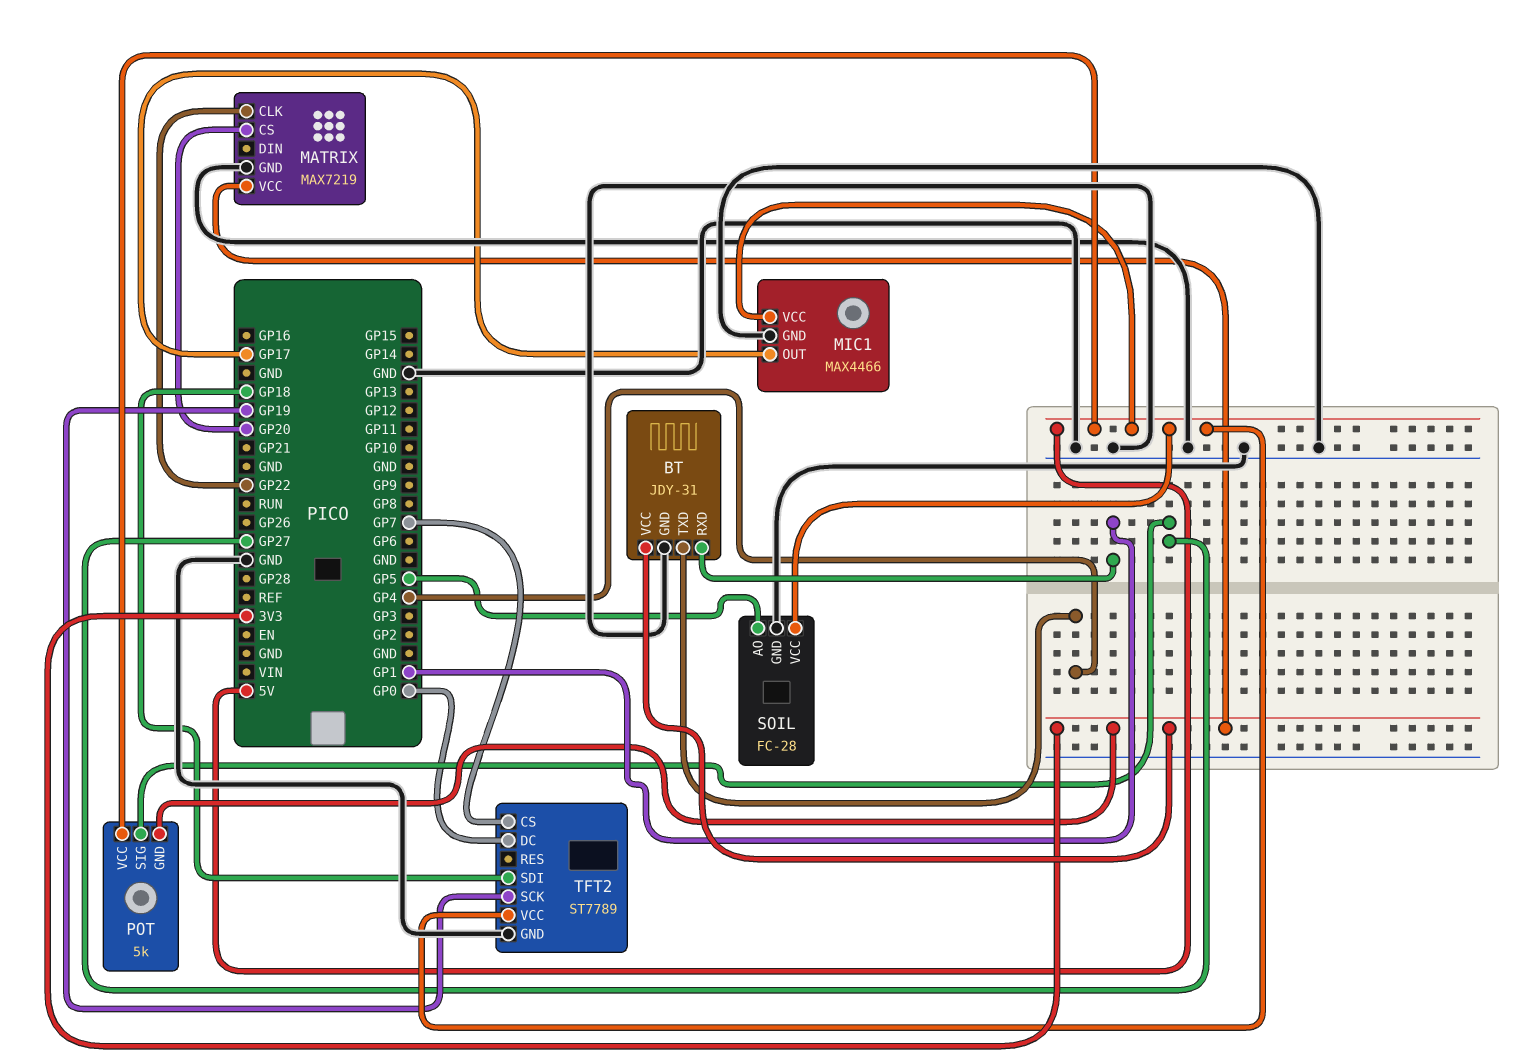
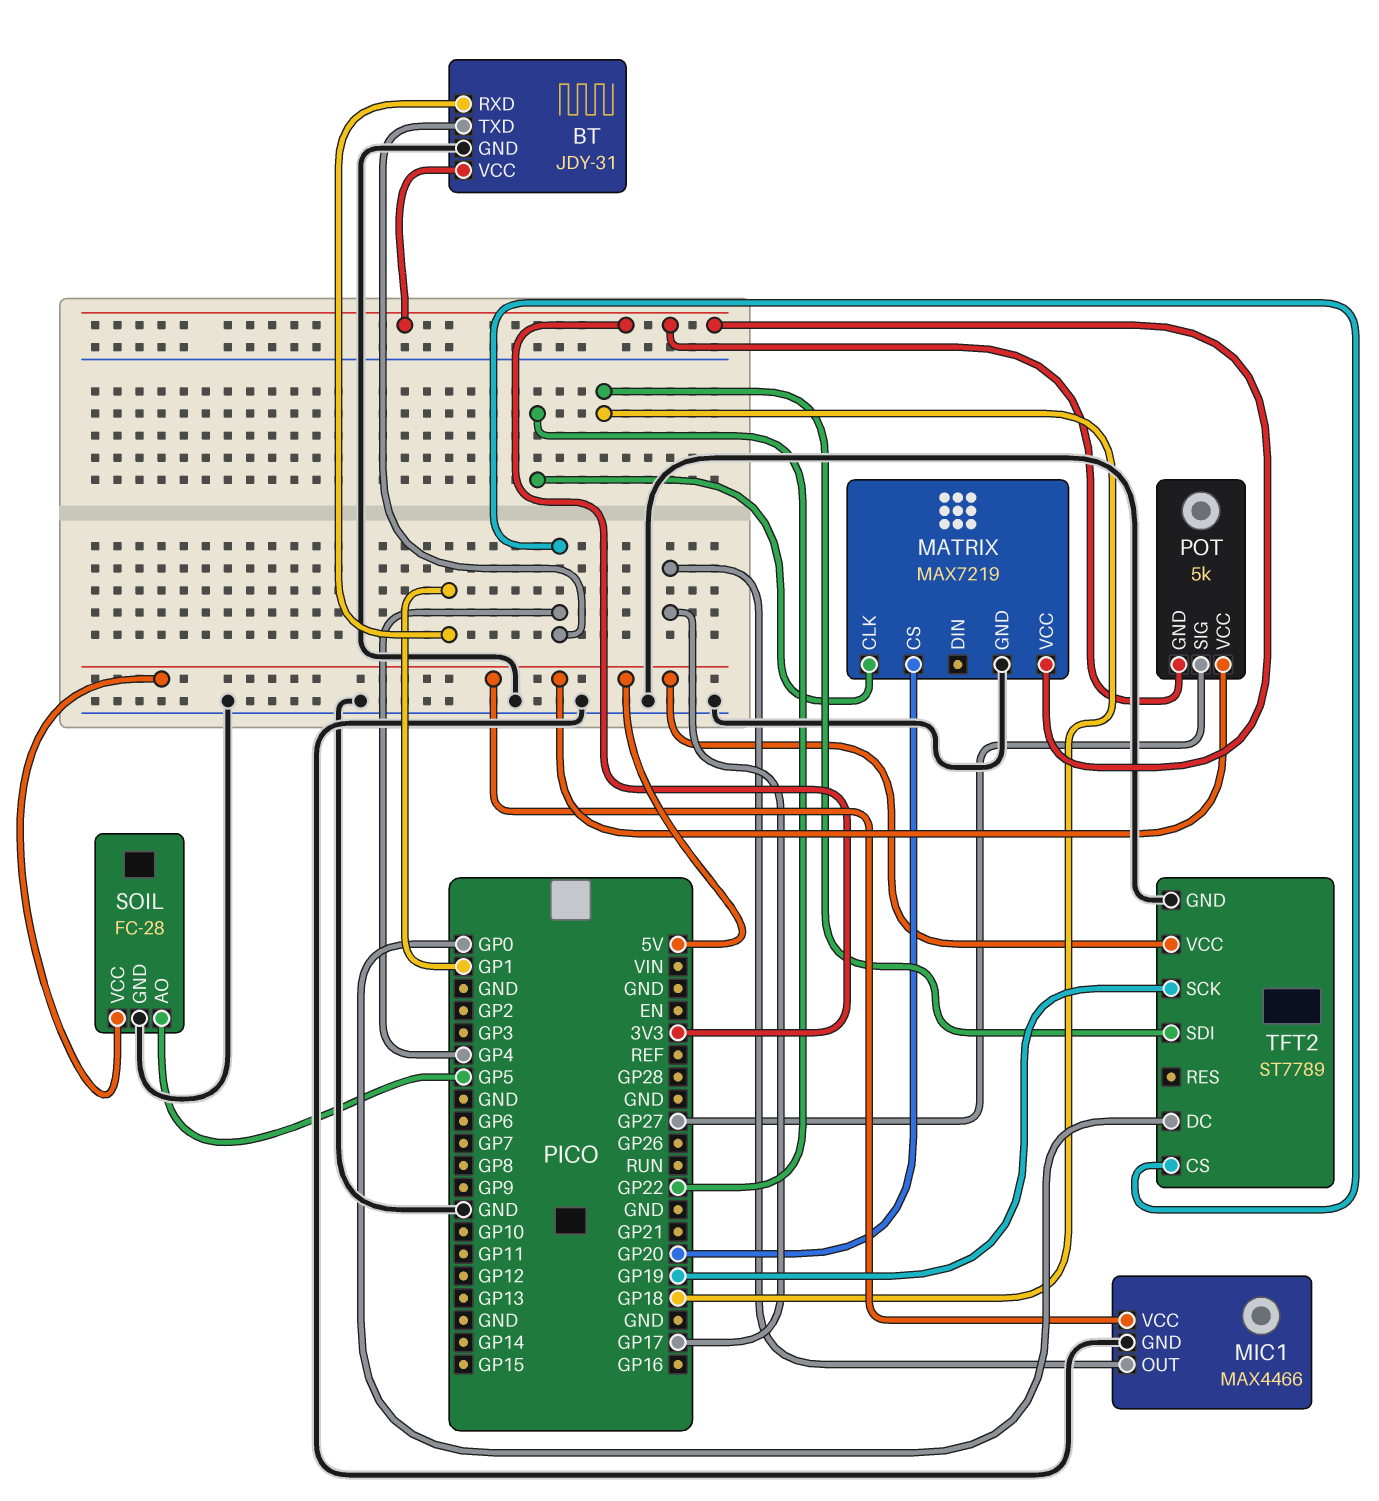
TFT2 pin CS: GP7 -> GP4

